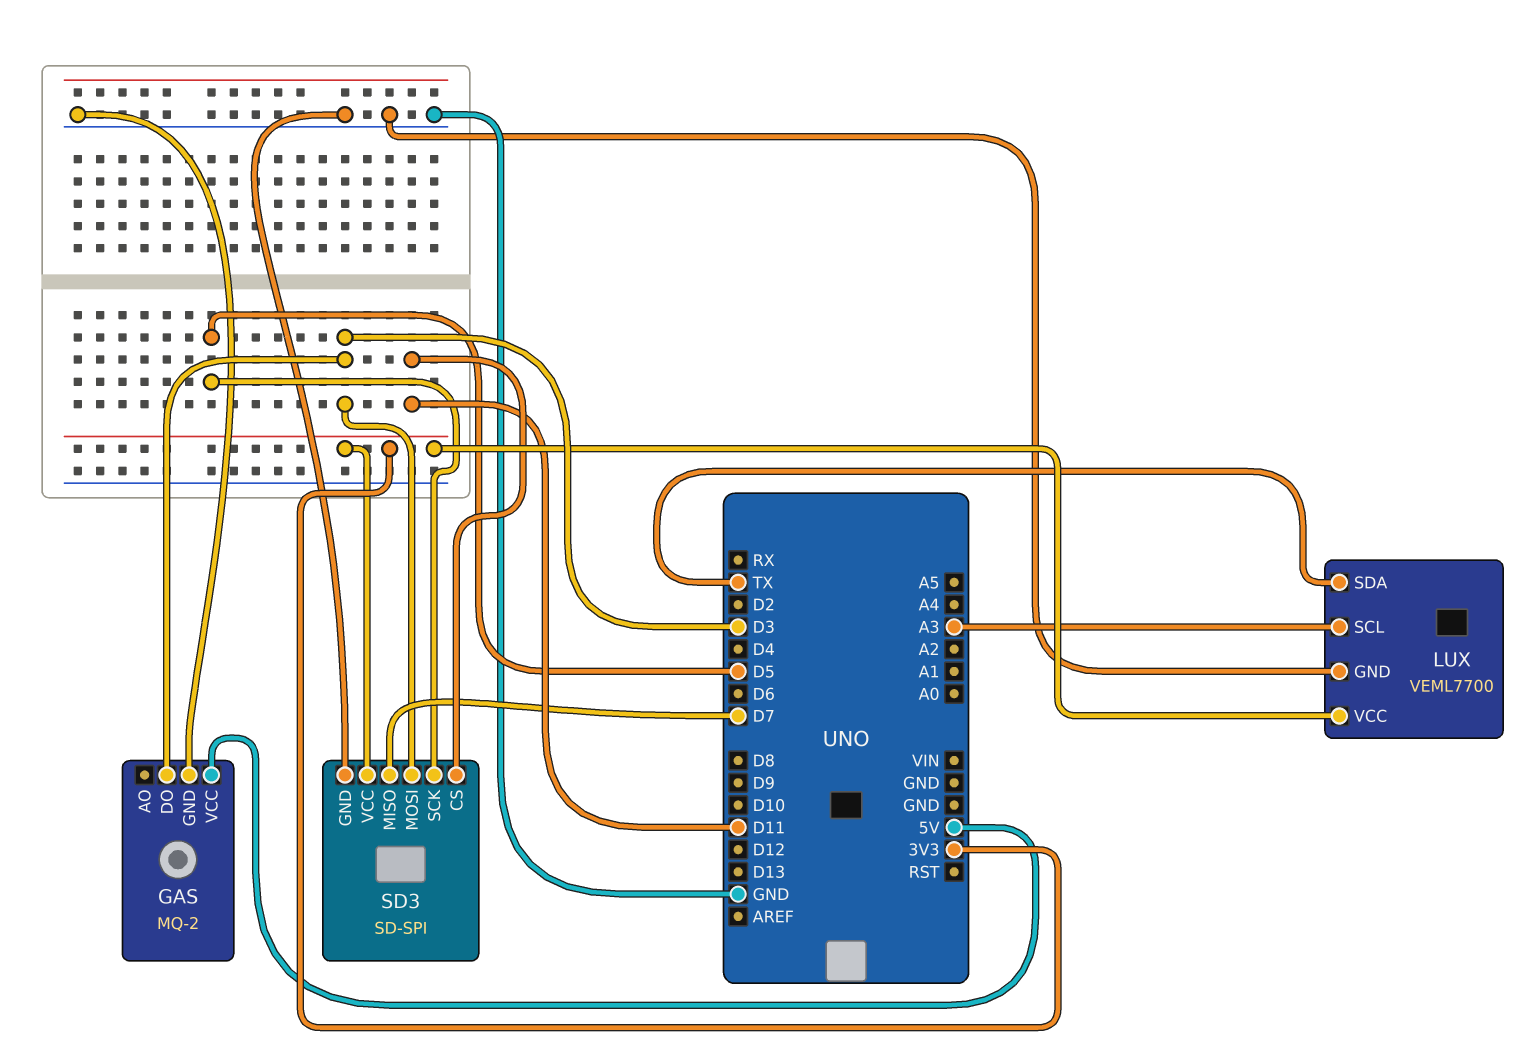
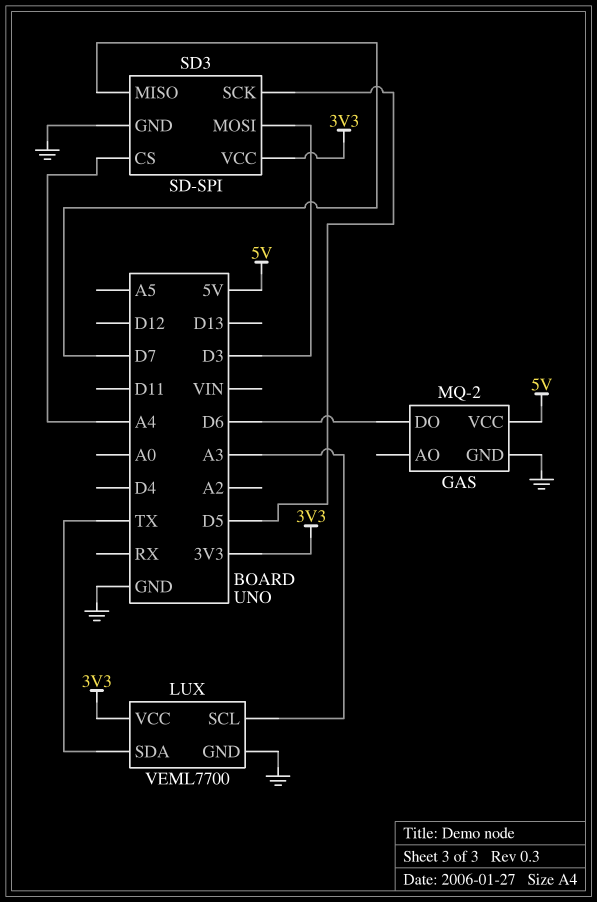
GAS pin DO: D3 -> D6
SD3 pin CS: D11 -> A4

